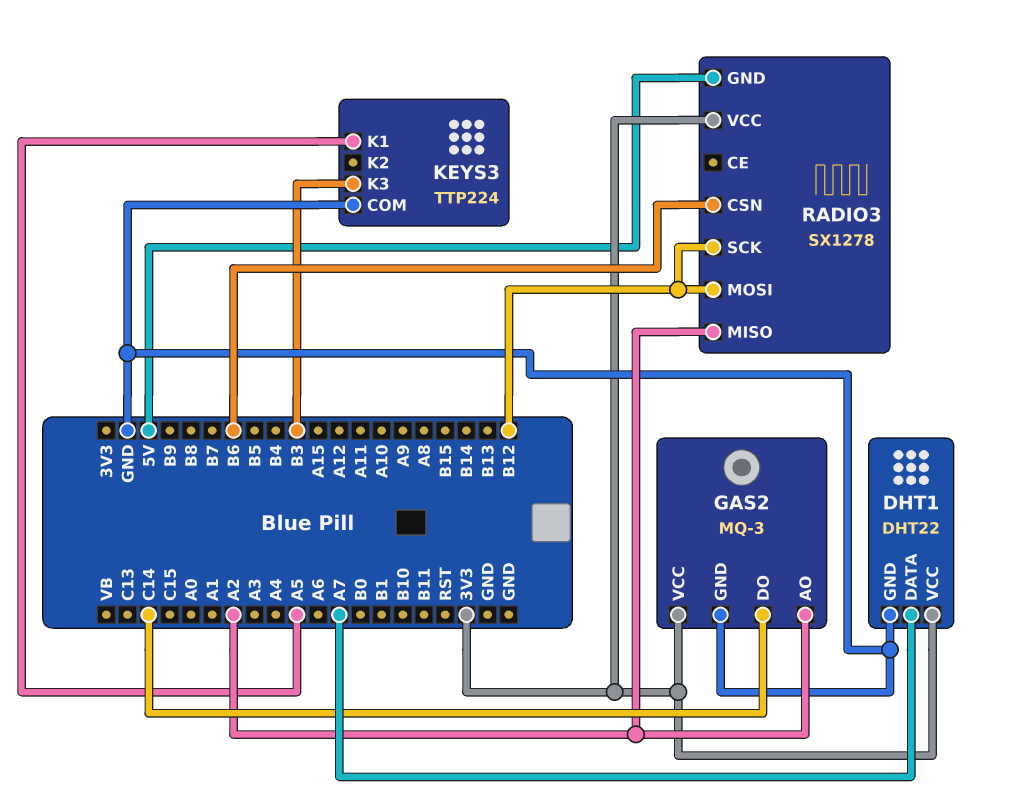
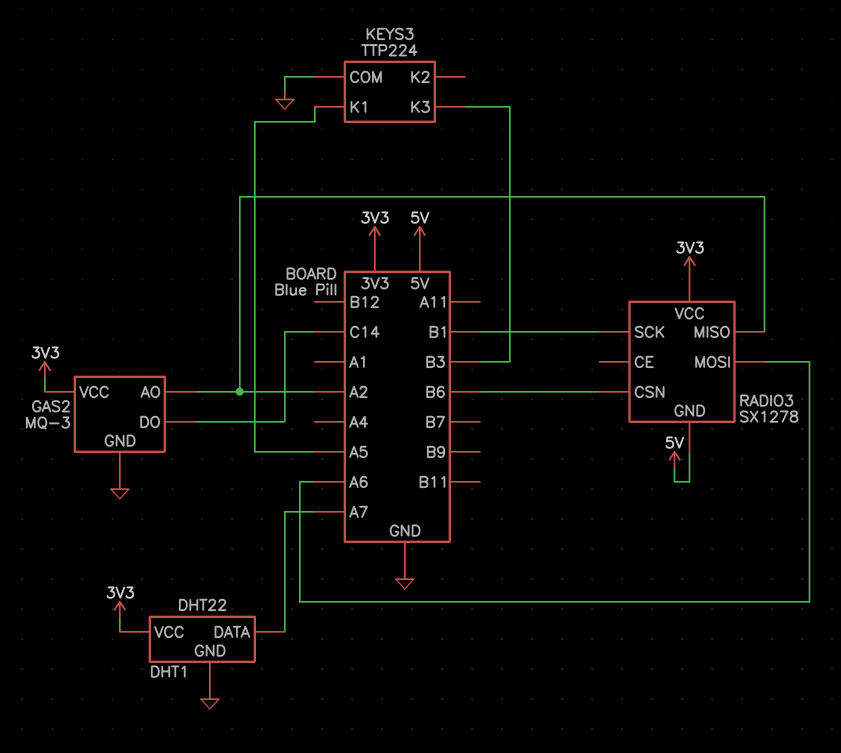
RADIO3 pin MOSI: B12 -> A6
RADIO3 pin SCK: B12 -> B1

